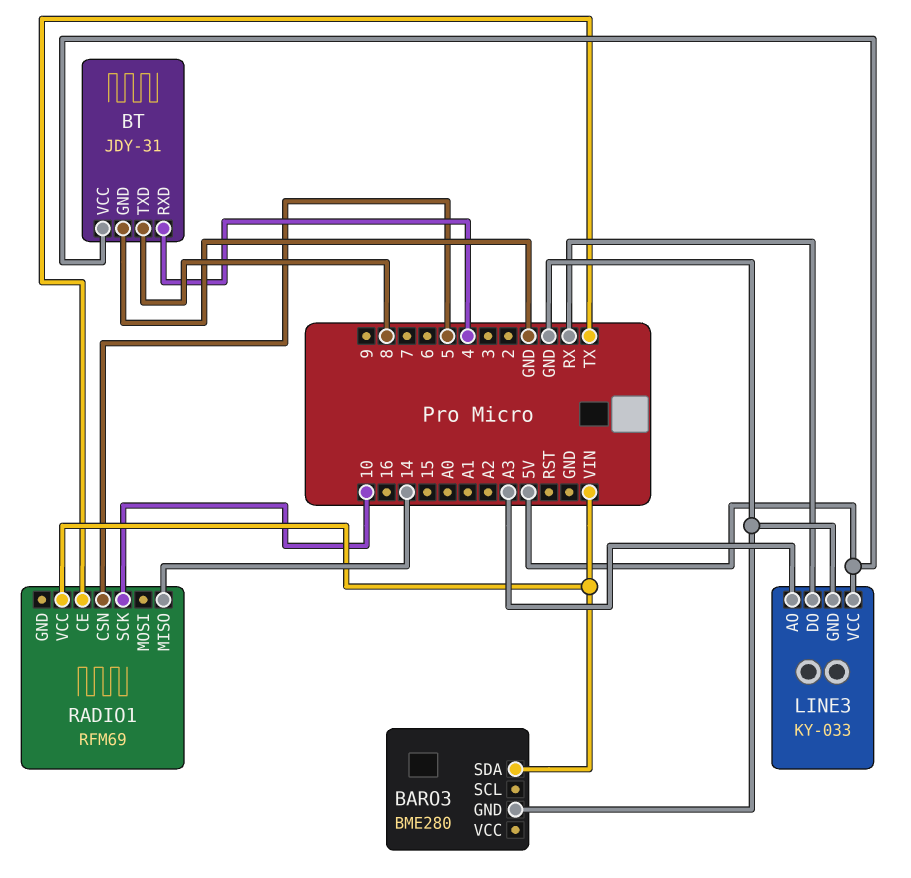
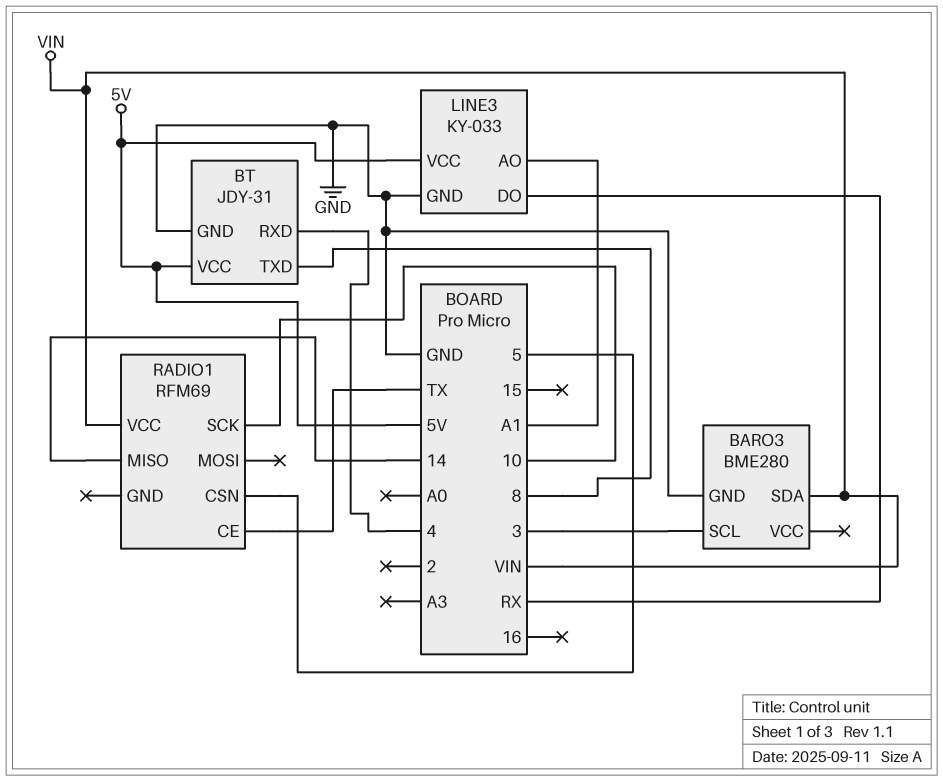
BARO3 pin SCL: none -> 3
LINE3 pin AO: A3 -> A1

